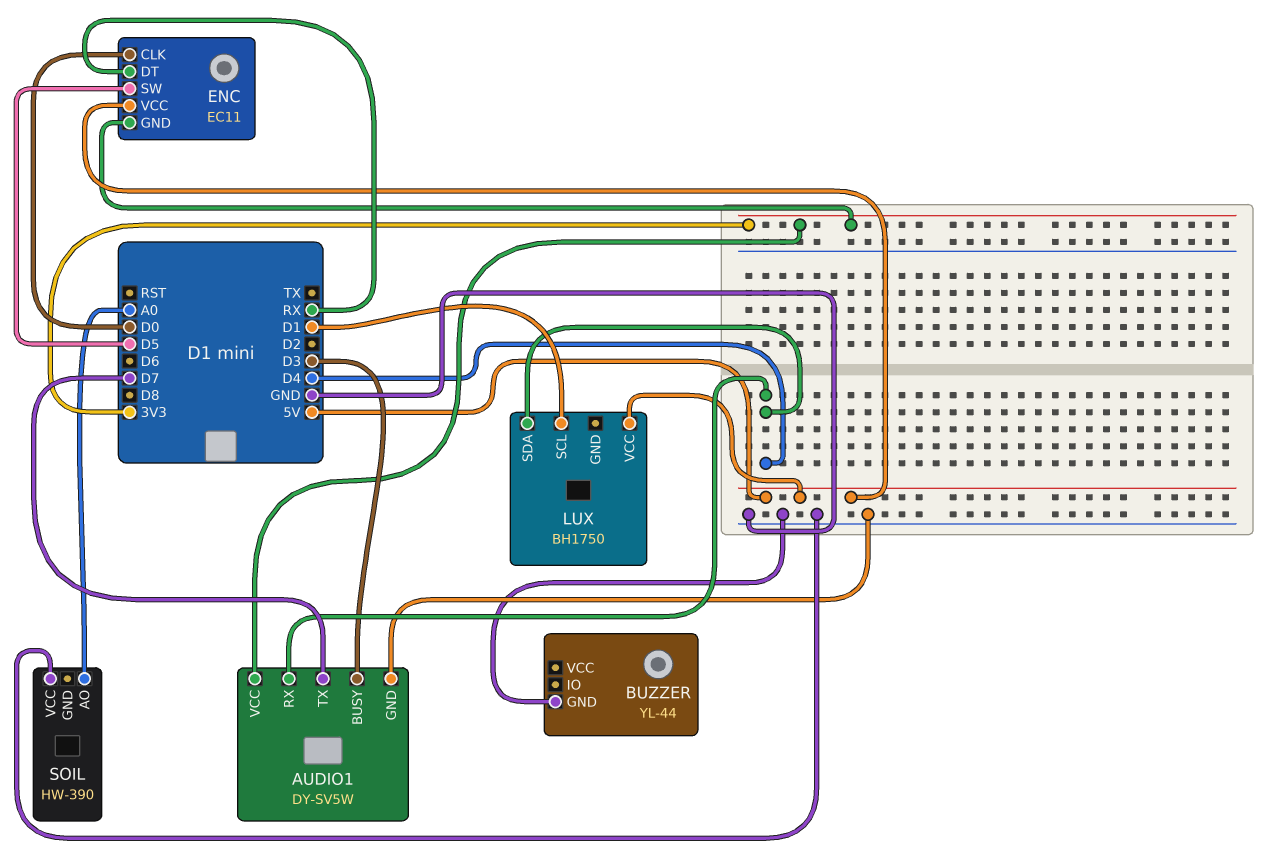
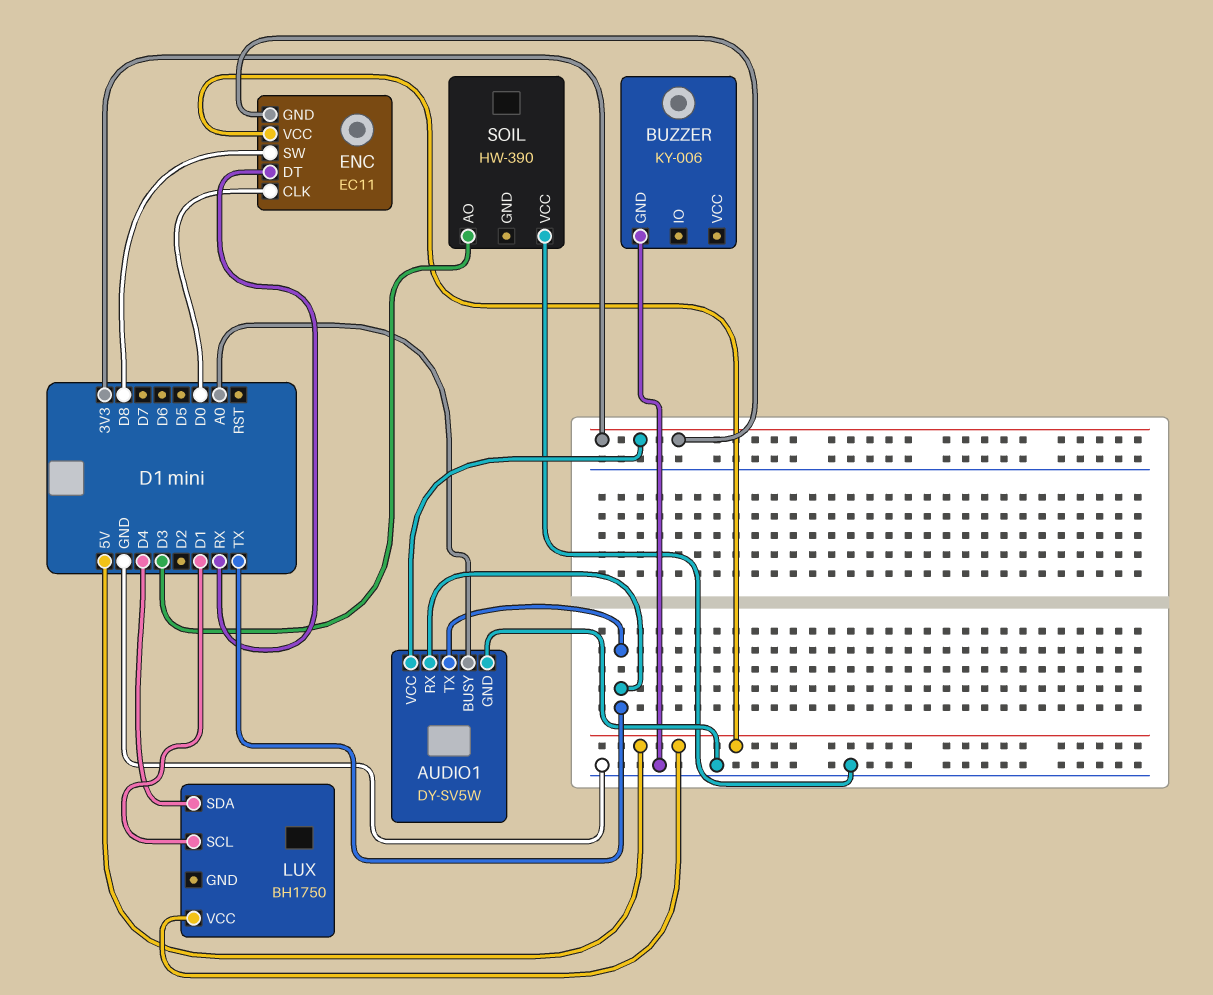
AUDIO1 pin BUSY: D3 -> A0
AUDIO1 pin RX: D4 -> TX
AUDIO1 pin TX: D7 -> TX
BUZZER: YL-44 -> KY-006
ENC pin SW: D5 -> D8
SOIL pin AO: A0 -> D3

